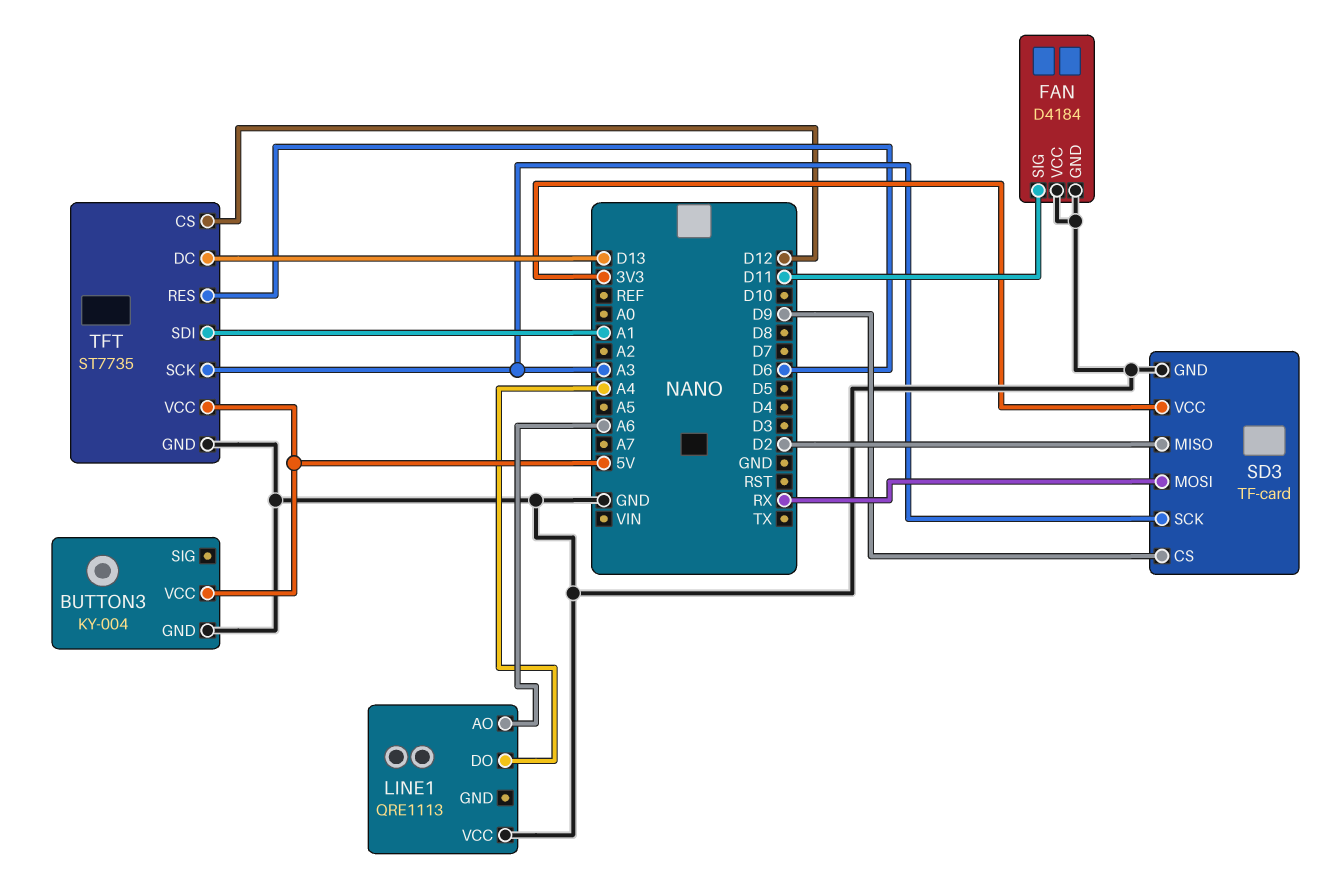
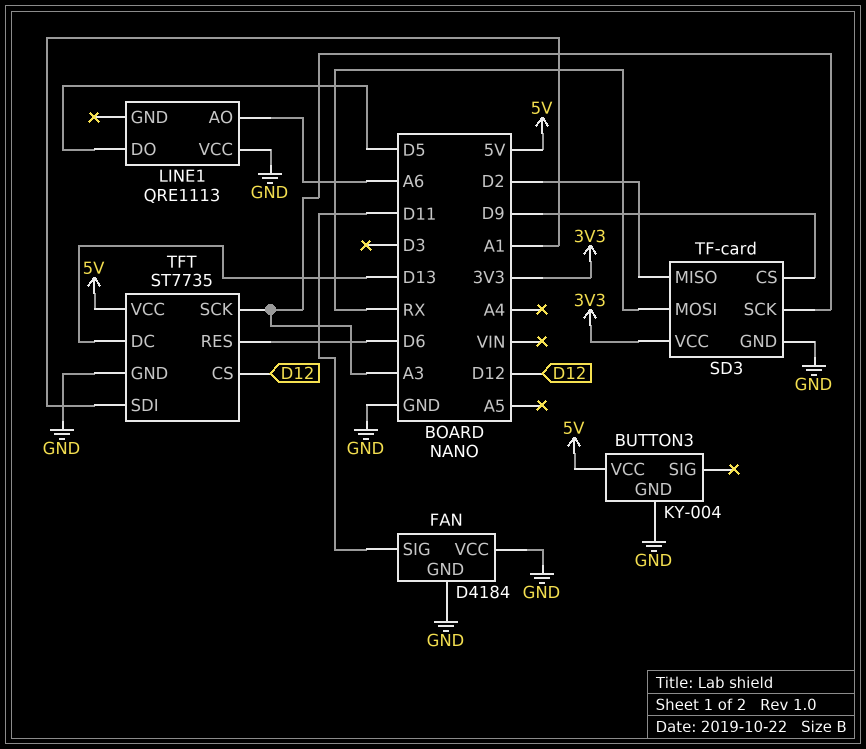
LINE1 pin DO: A4 -> D5

